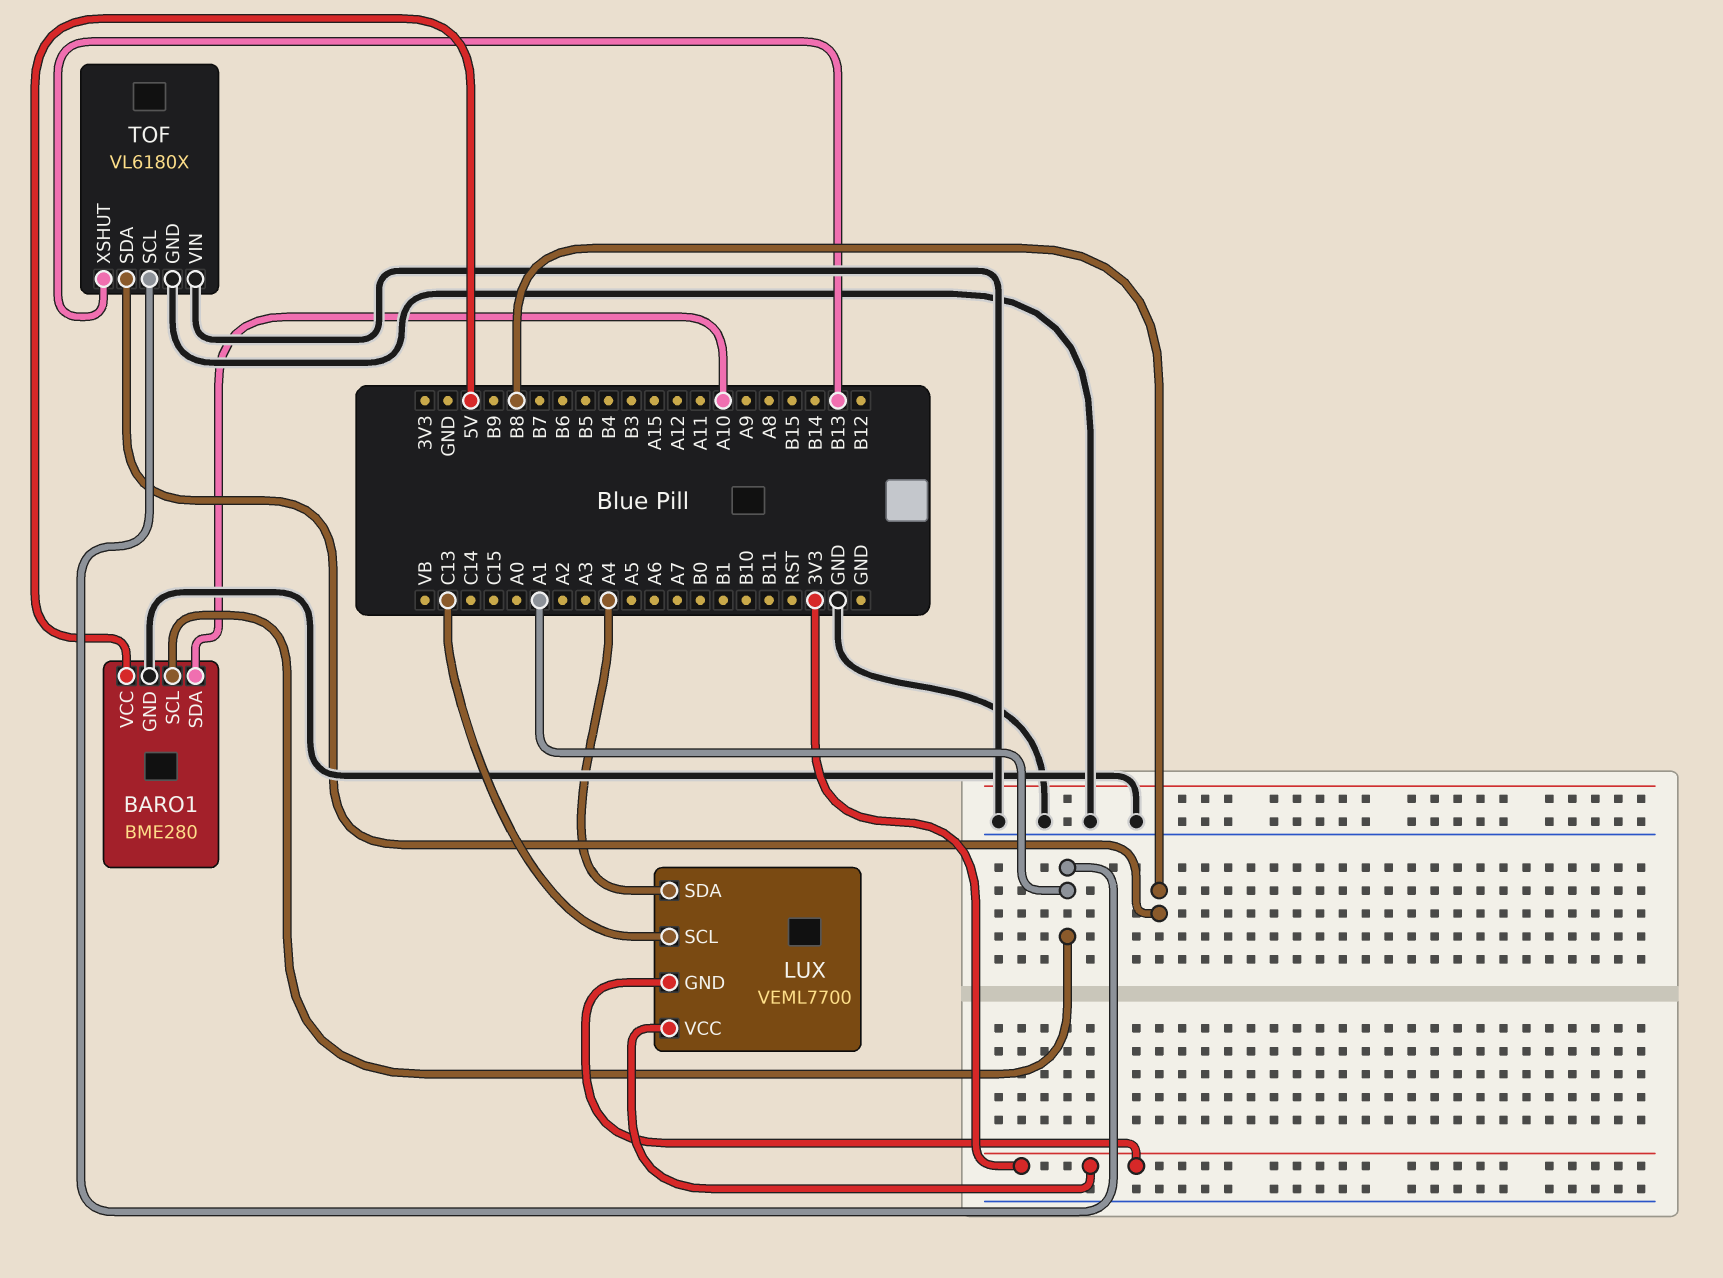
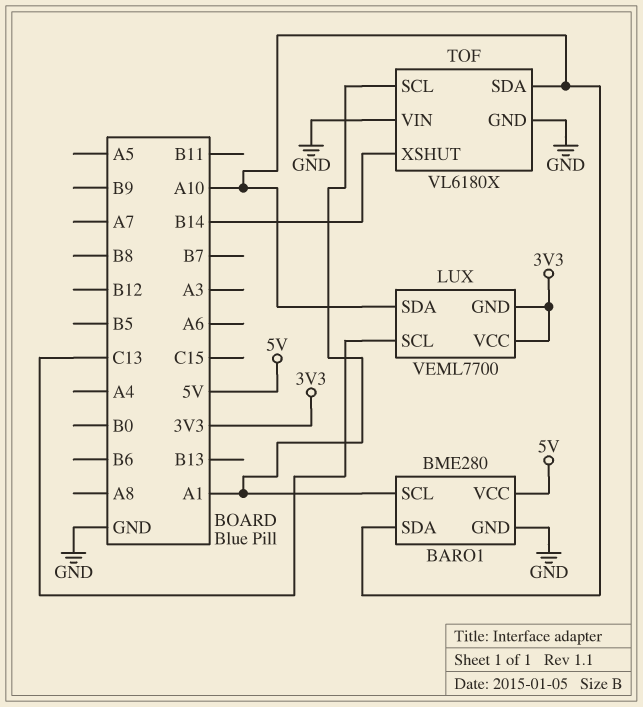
LUX pin SDA: A4 -> A10
TOF pin SDA: B8 -> A10
TOF pin XSHUT: B13 -> B14

